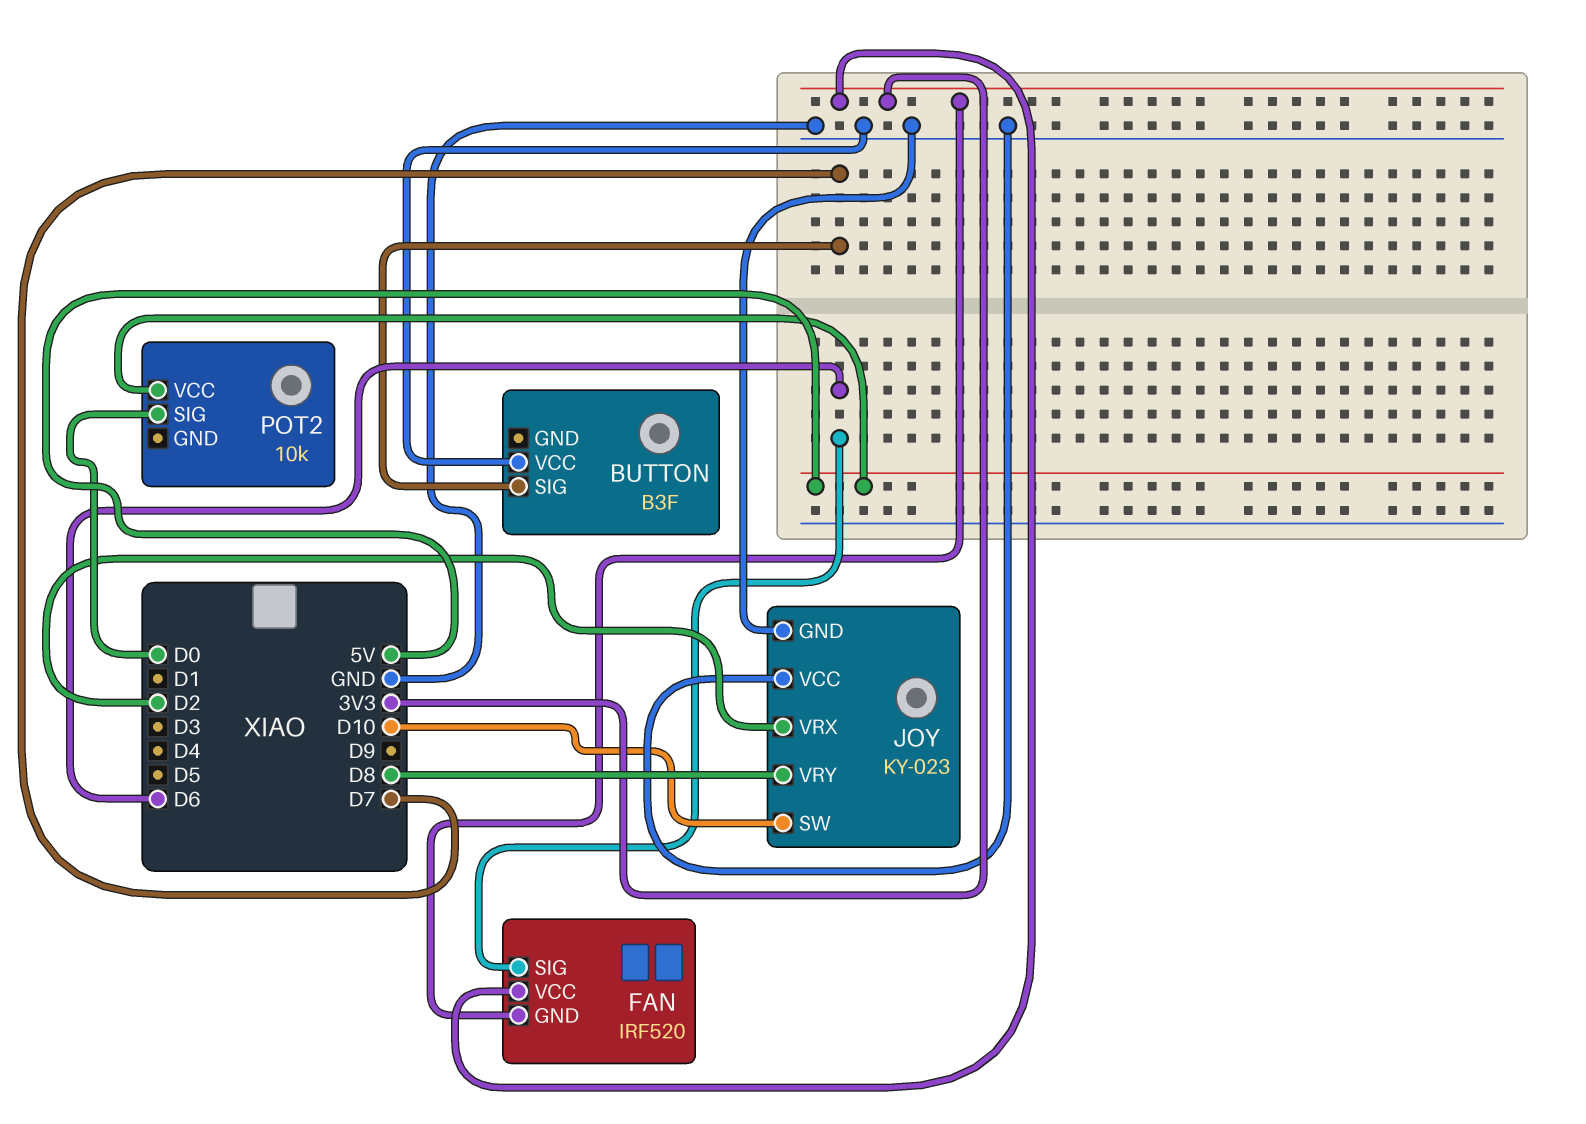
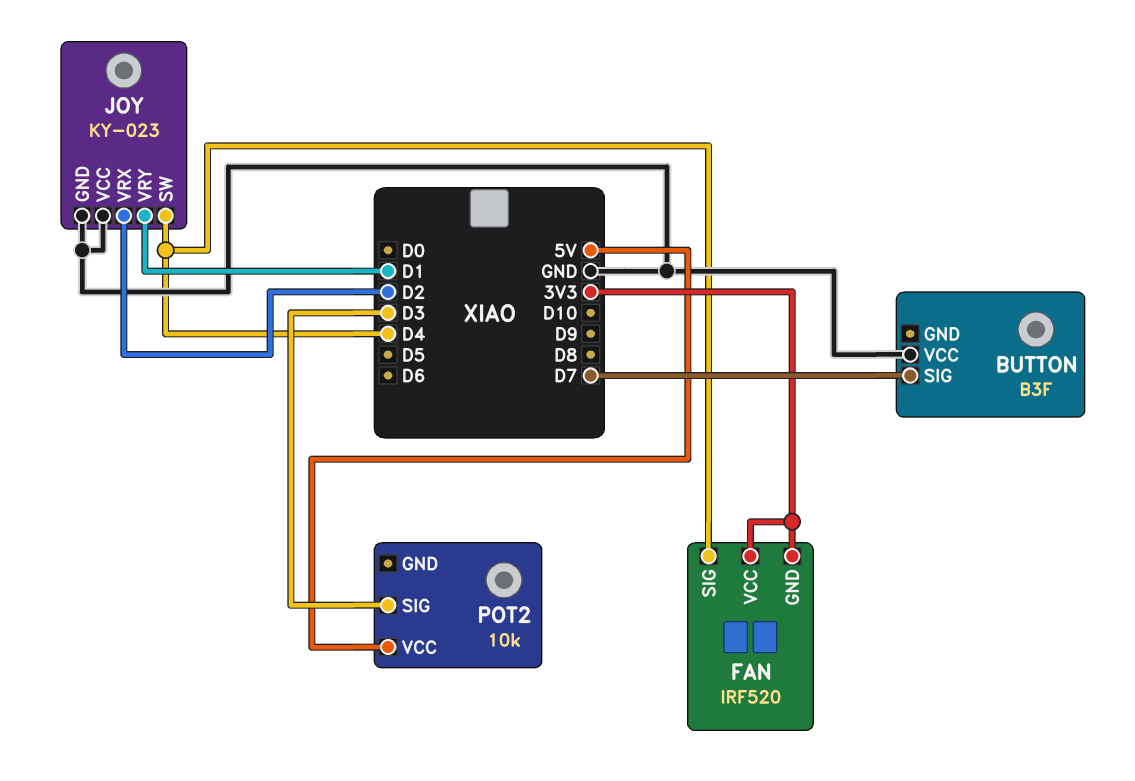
FAN pin SIG: D6 -> D4
JOY pin SW: D10 -> D4
JOY pin VRY: D8 -> D1
POT2 pin SIG: D0 -> D3

